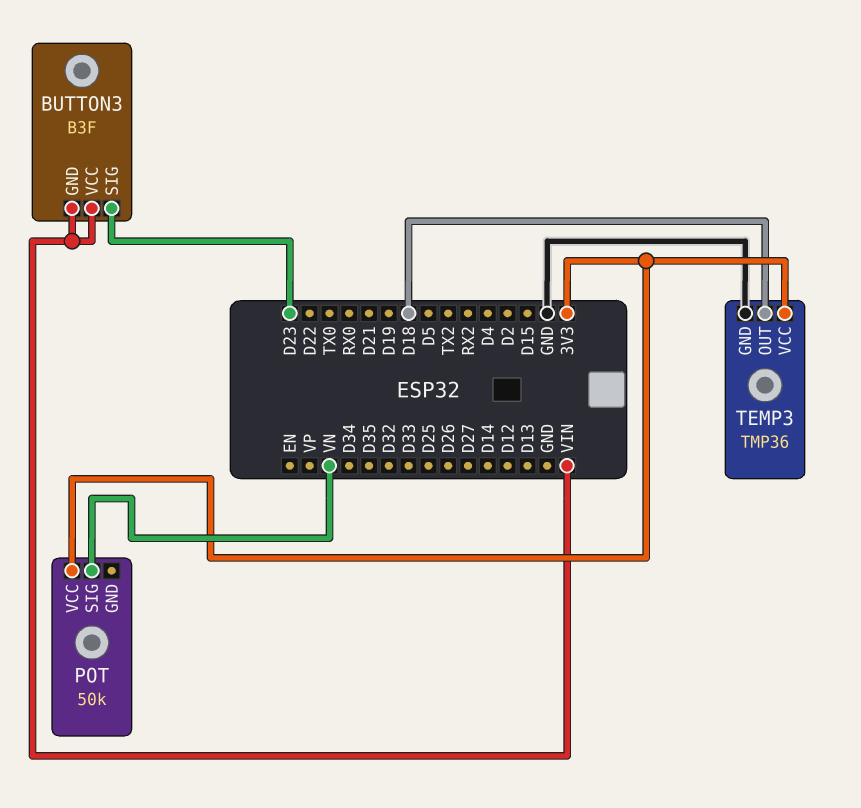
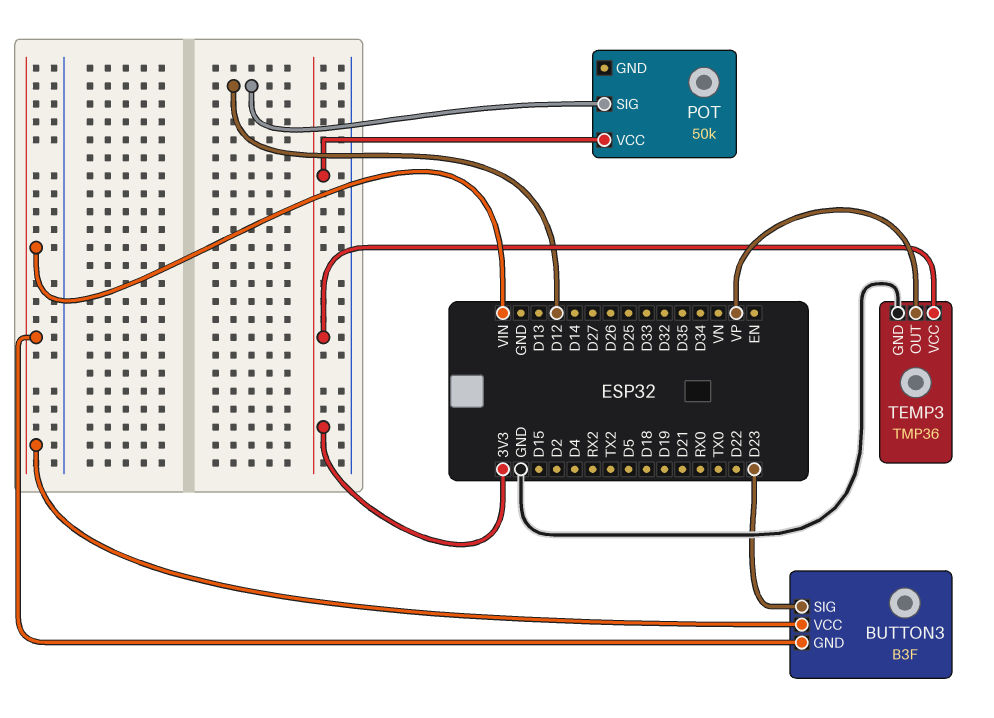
POT pin SIG: VN -> D12
TEMP3 pin OUT: D18 -> VP

